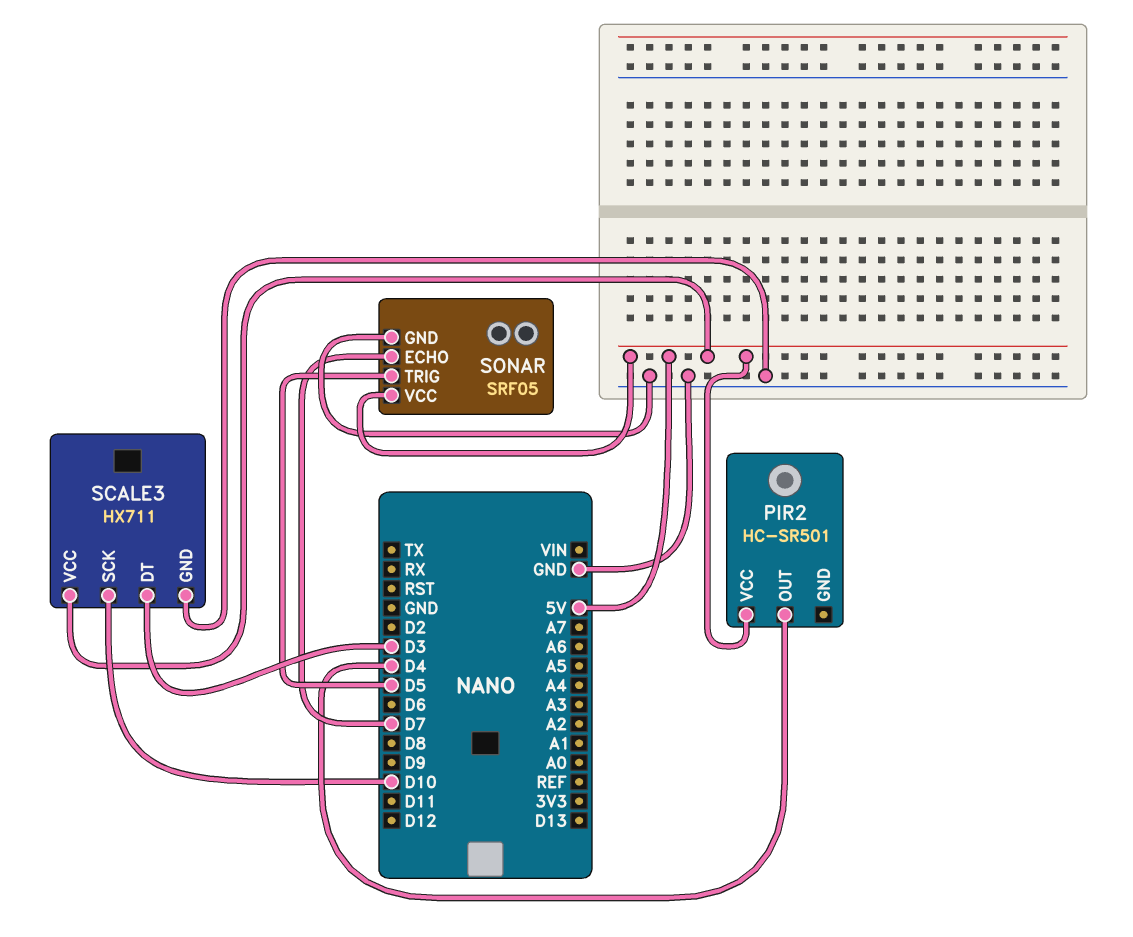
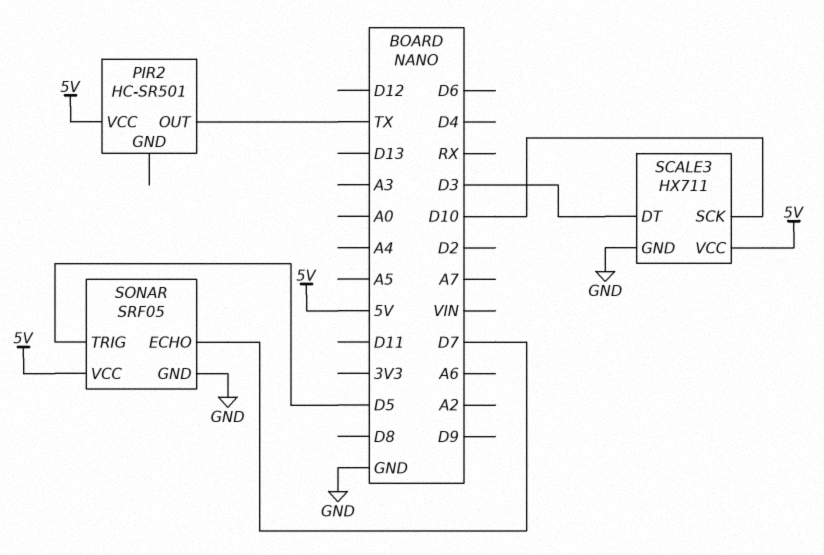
PIR2 pin OUT: D4 -> TX

